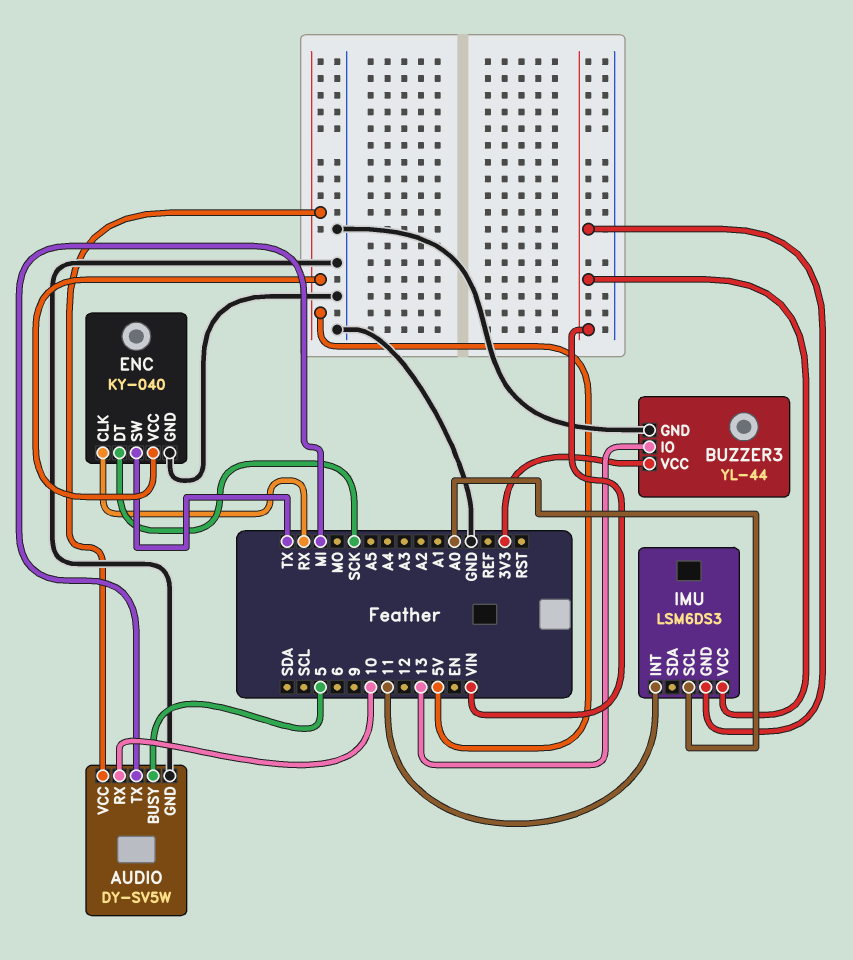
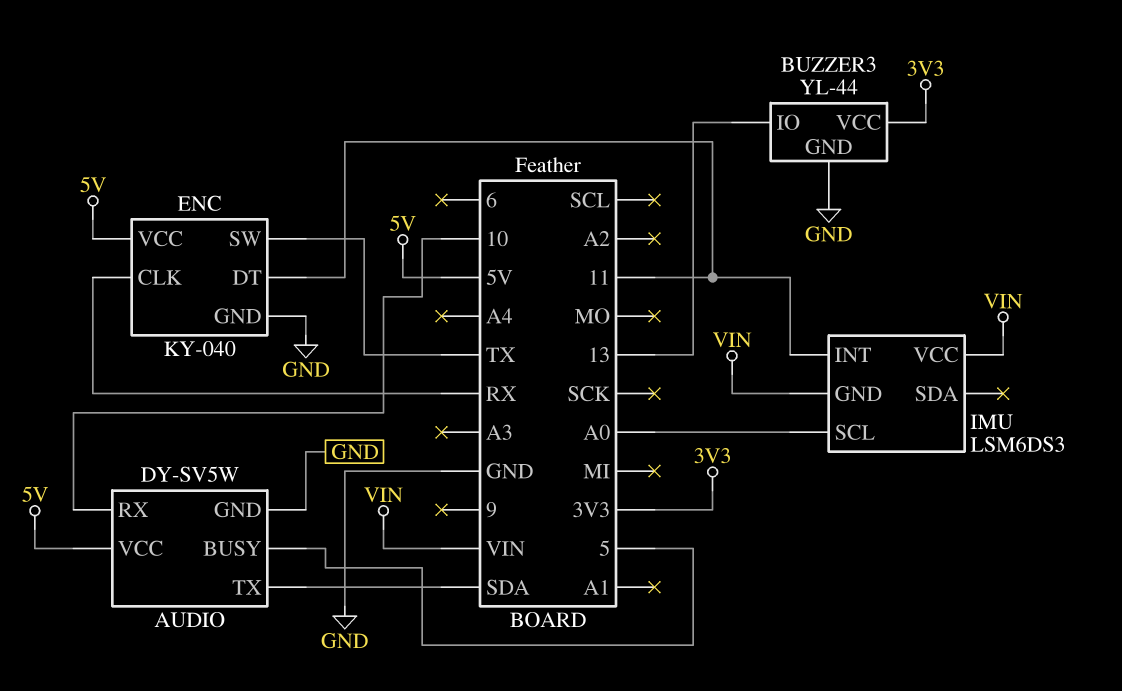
AUDIO pin TX: MI -> SDA
ENC pin DT: SCK -> 11

